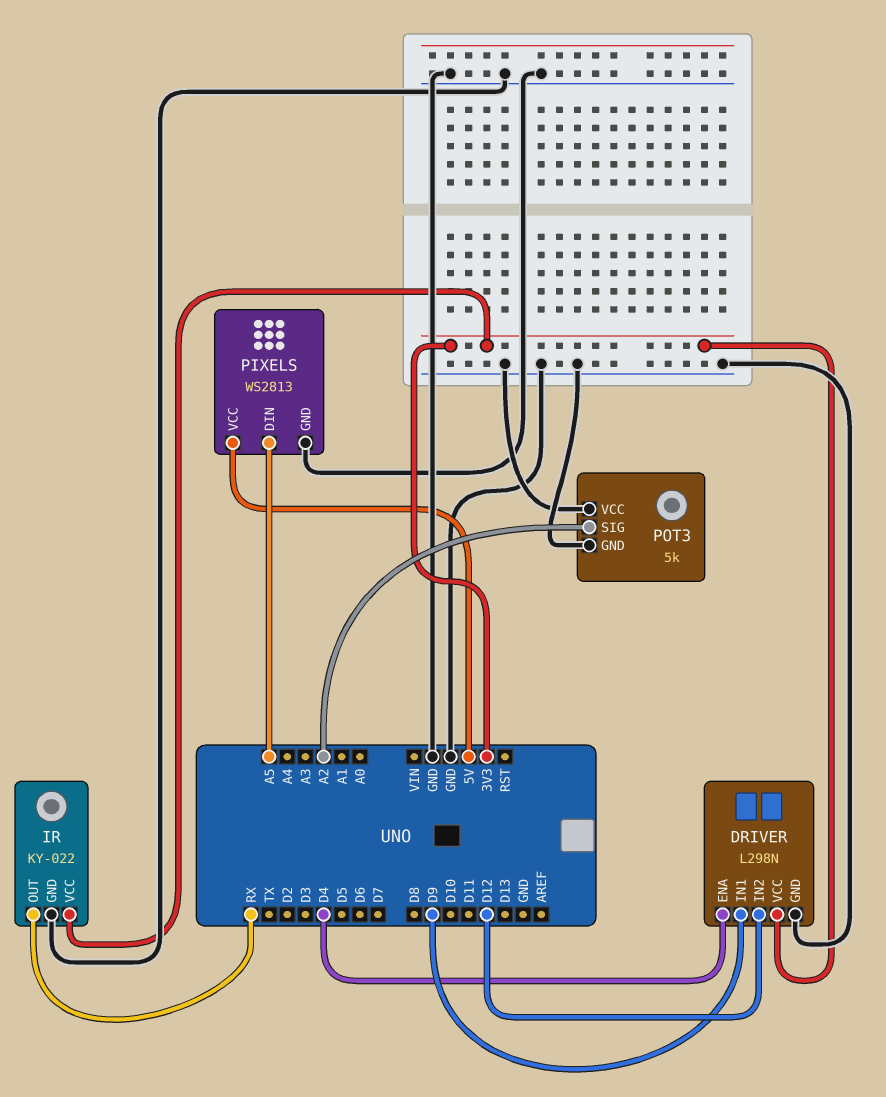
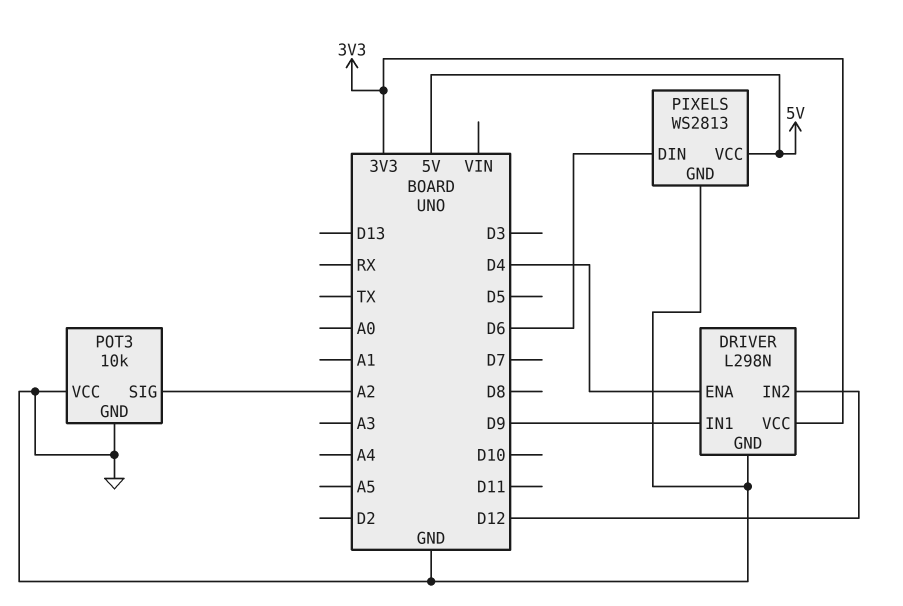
IR: KY-022 -> none
IR pin GND: GND -> none
IR pin OUT: RX -> none
IR pin VCC: 3V3 -> none
PIXELS pin DIN: A5 -> D6
POT3: 5k -> 10k

